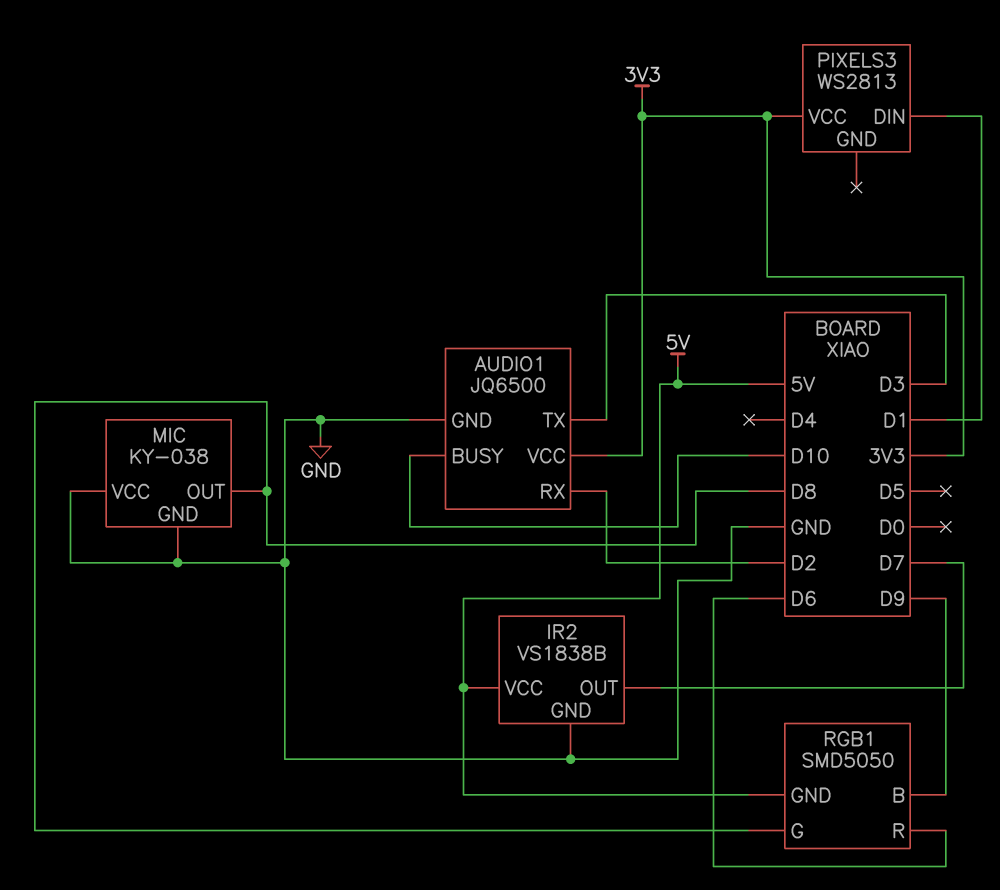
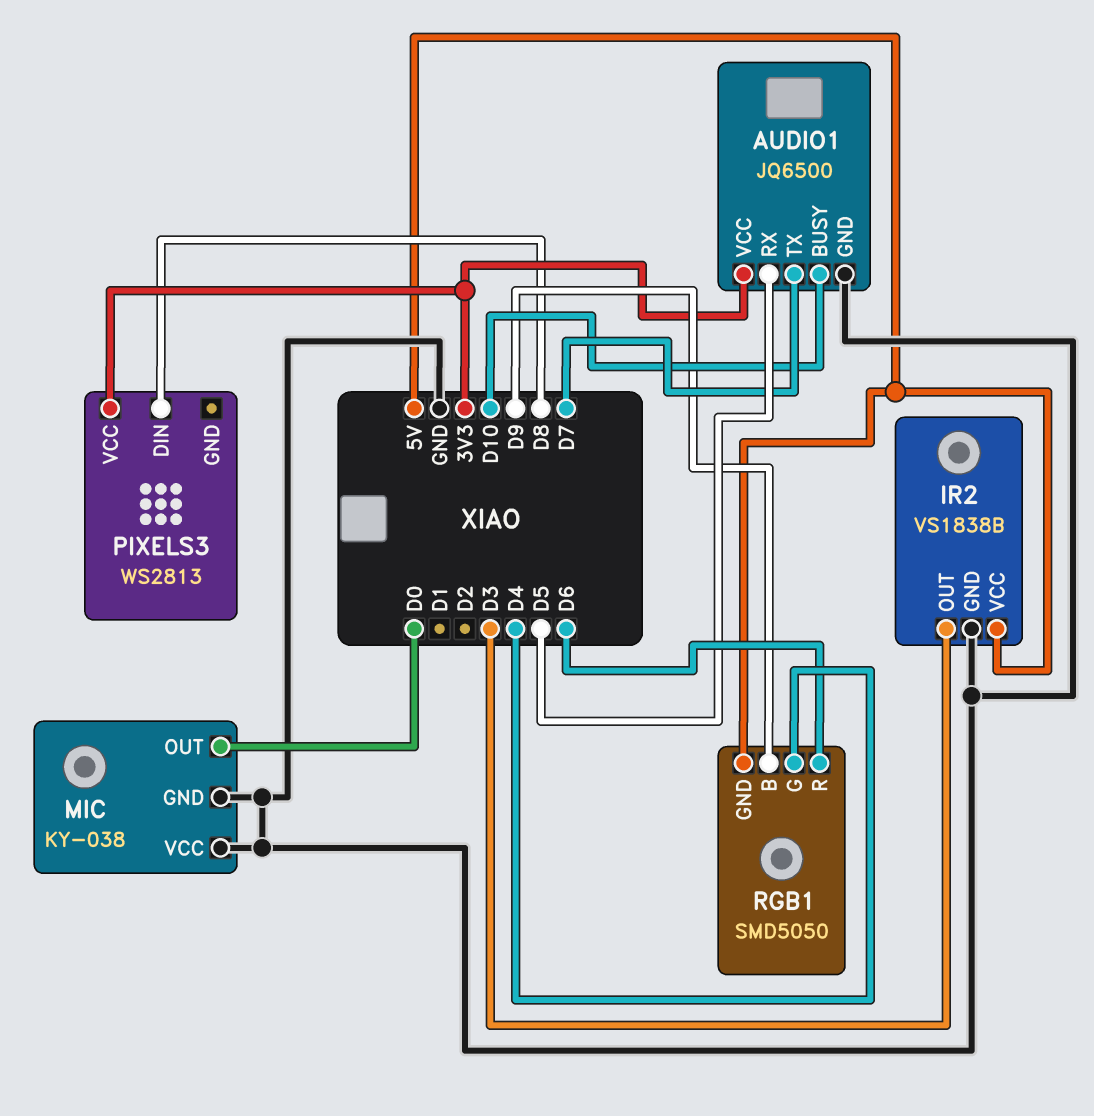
AUDIO1 pin RX: D2 -> D5
AUDIO1 pin TX: D3 -> D7
IR2 pin OUT: D7 -> D3
MIC pin OUT: D8 -> D0
PIXELS3 pin DIN: D1 -> D8
RGB1 pin G: D8 -> D4

